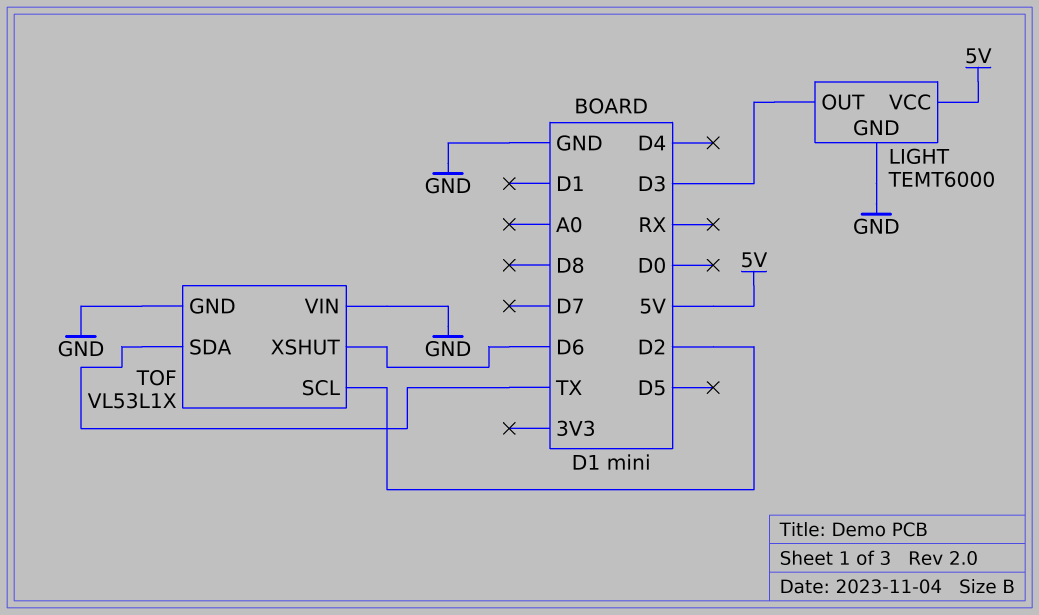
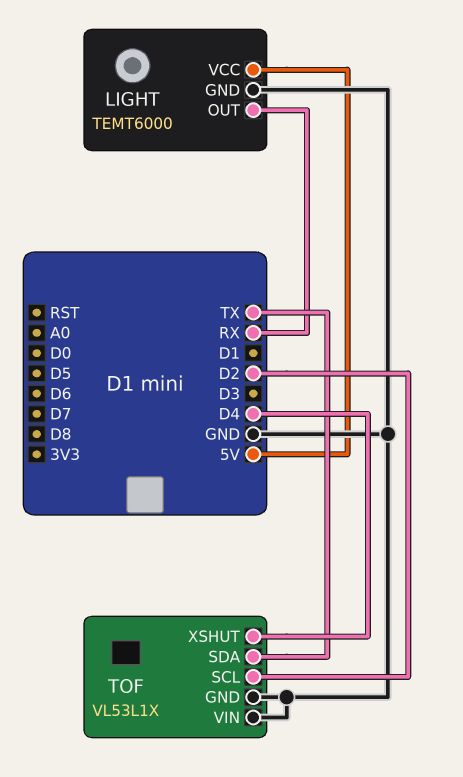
LIGHT pin OUT: D3 -> RX
TOF pin XSHUT: D6 -> D4

